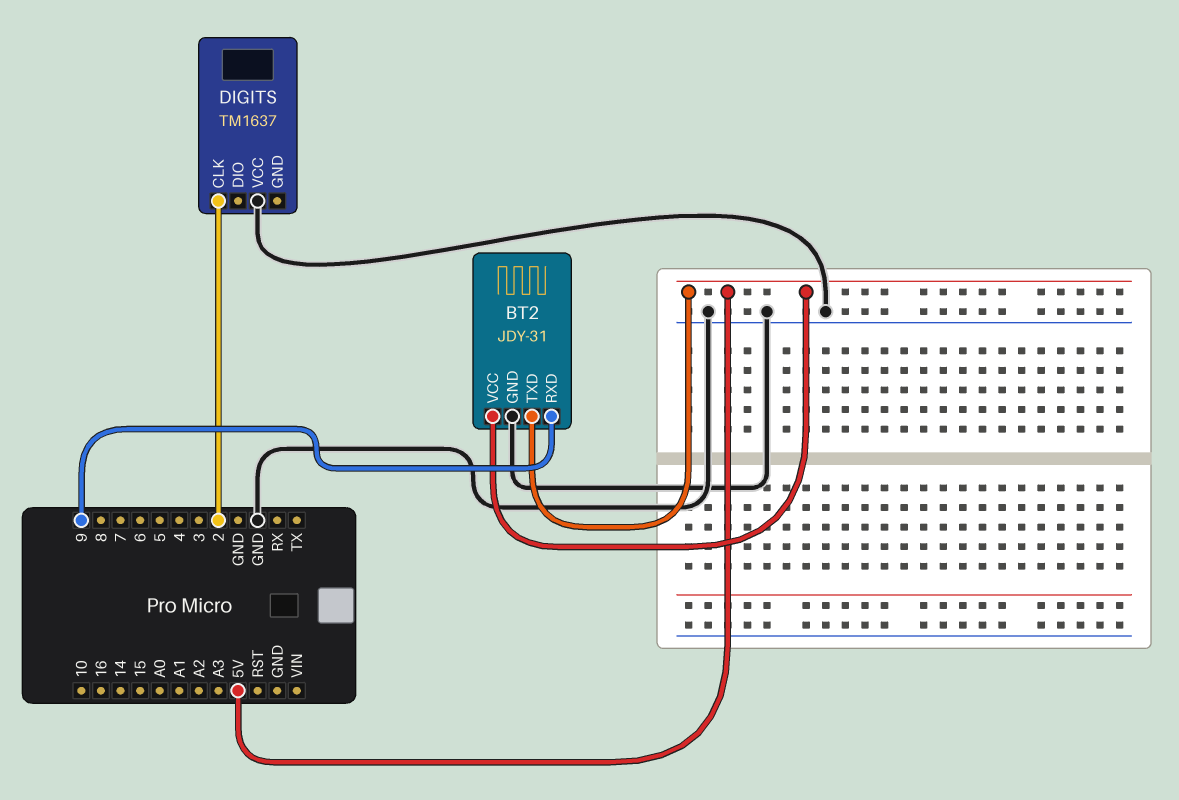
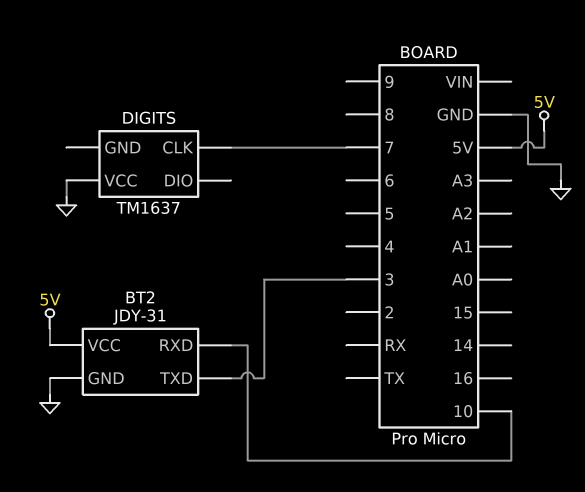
BT2 pin RXD: 9 -> 10
BT2 pin TXD: 5V -> 3
DIGITS pin CLK: 2 -> 7

